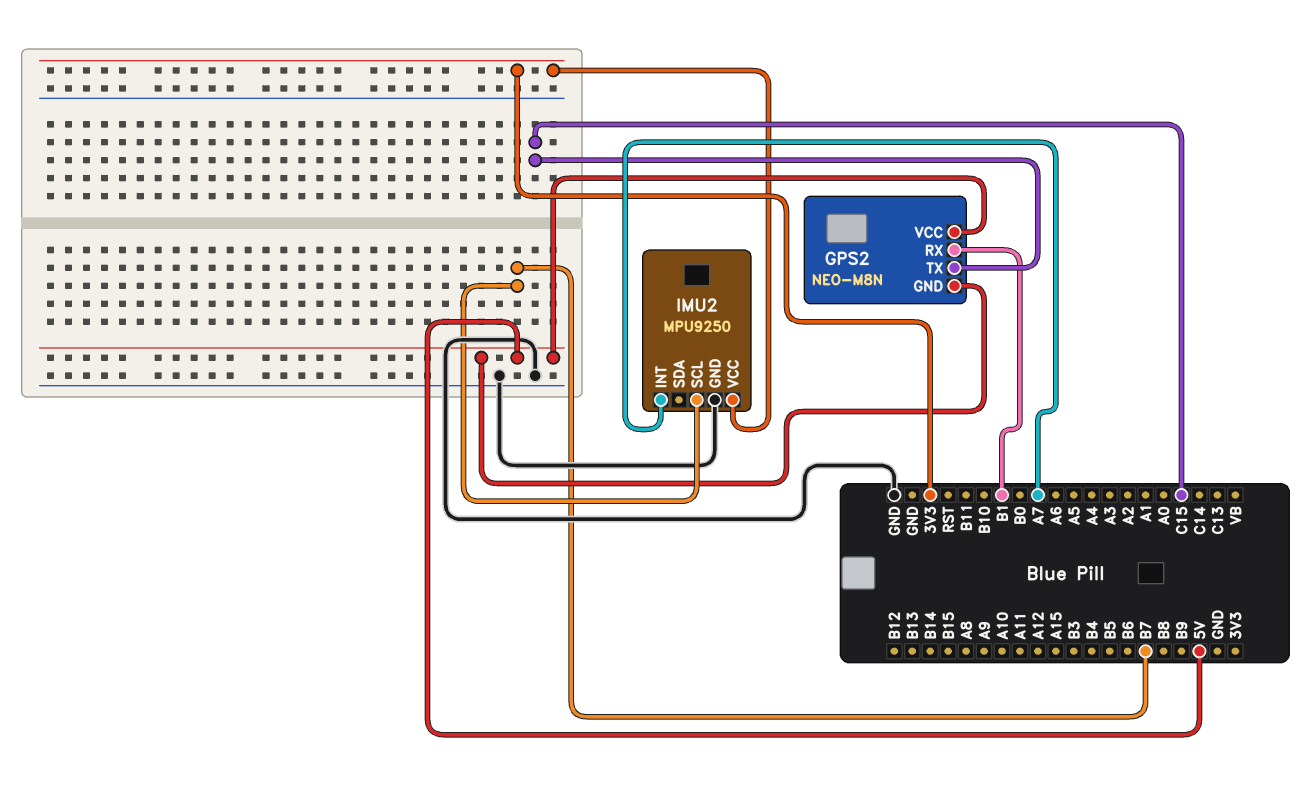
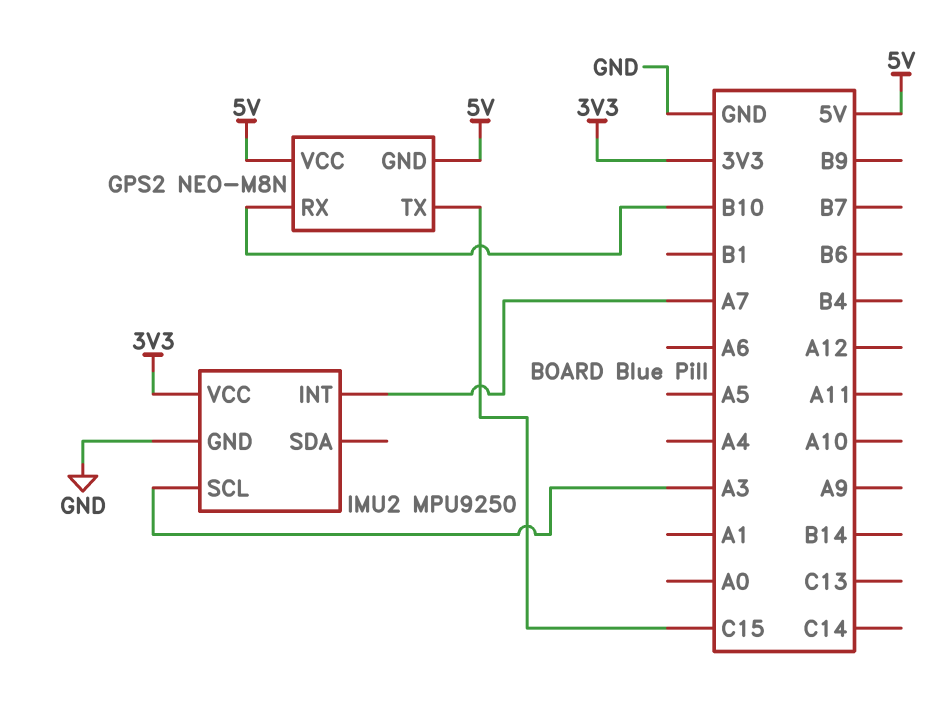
GPS2 pin RX: B1 -> B10
IMU2 pin SCL: B7 -> A3

